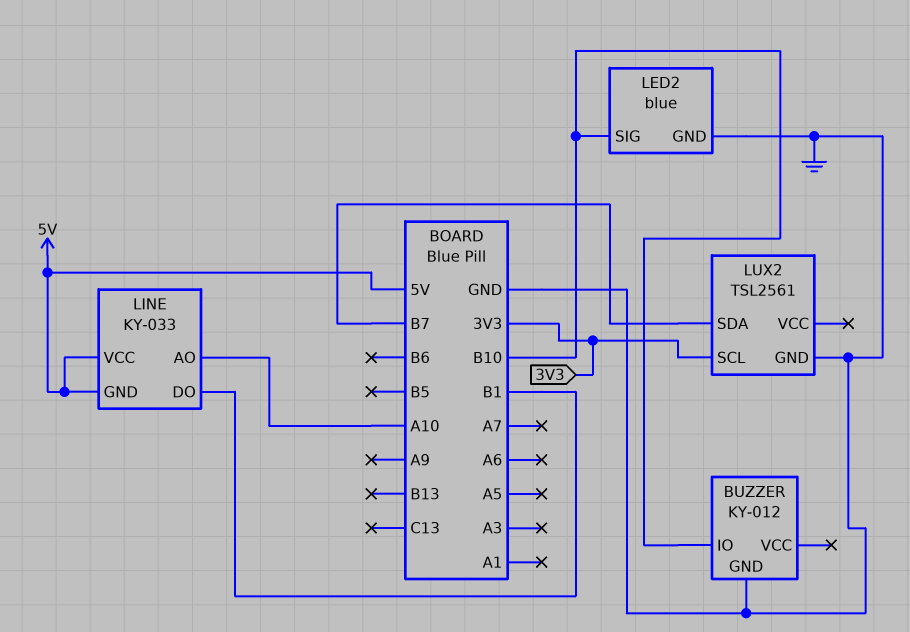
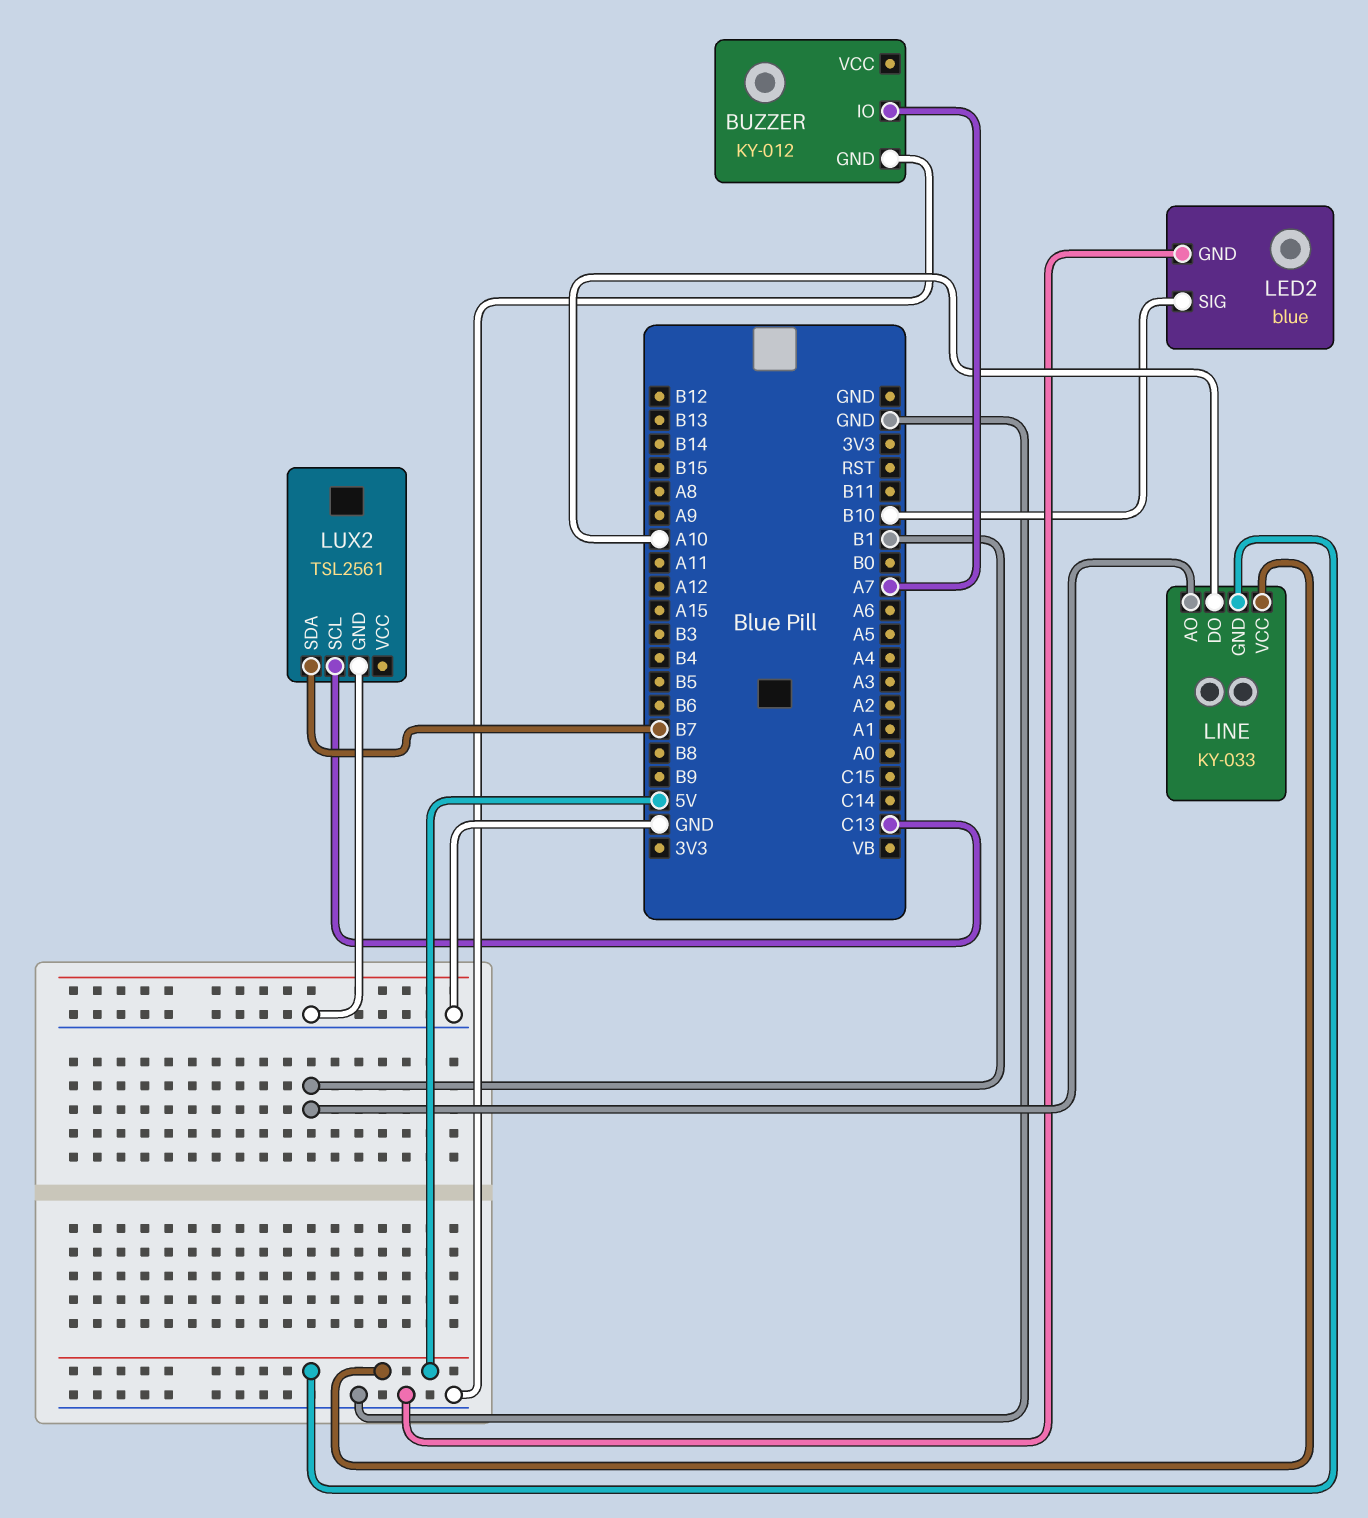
BUZZER pin IO: B10 -> A7
LINE pin AO: A10 -> B1
LINE pin DO: B1 -> A10
LUX2 pin SCL: 3V3 -> C13

